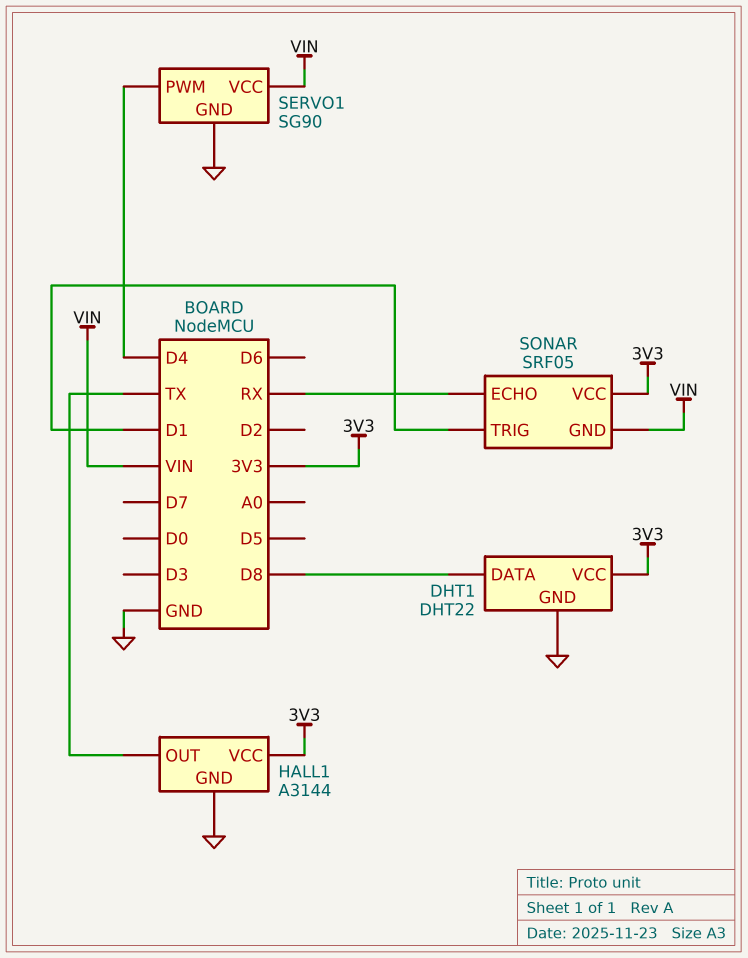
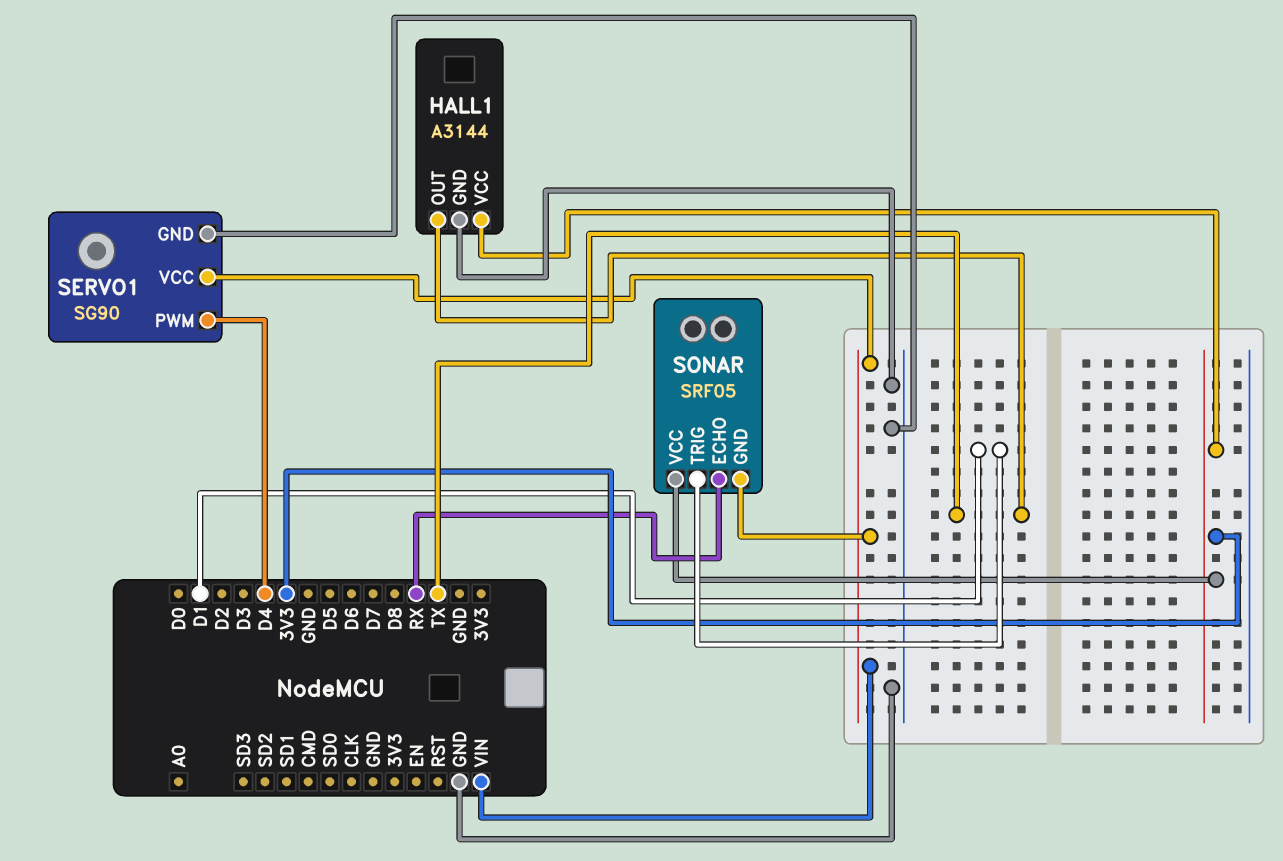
DHT1: DHT22 -> none
DHT1 pin DATA: D8 -> none
DHT1 pin GND: GND -> none
DHT1 pin VCC: 3V3 -> none

